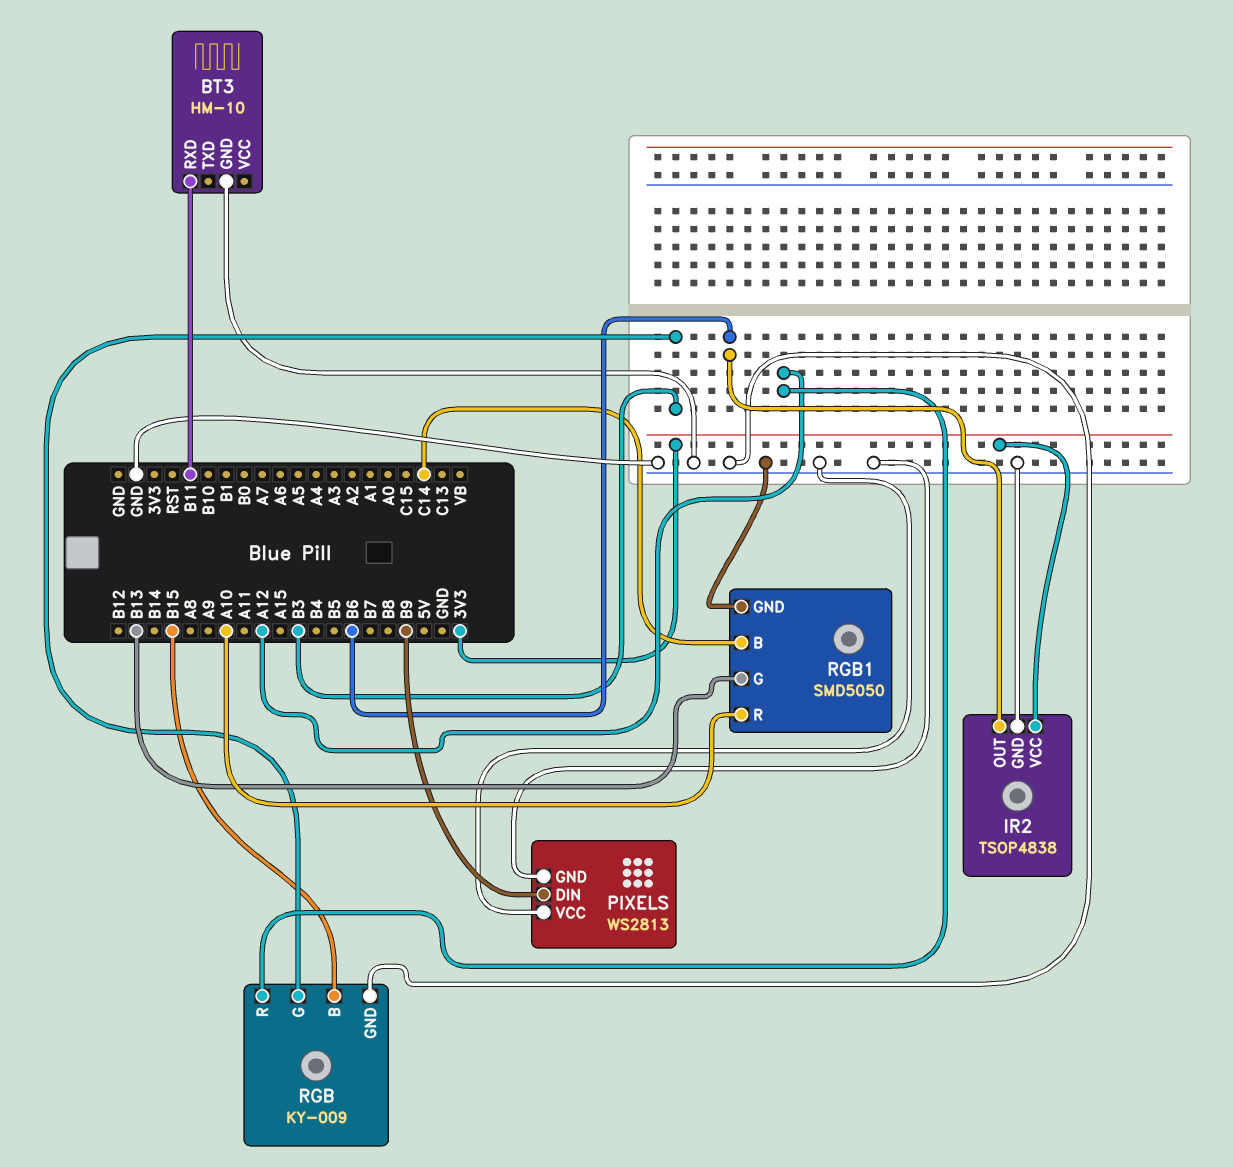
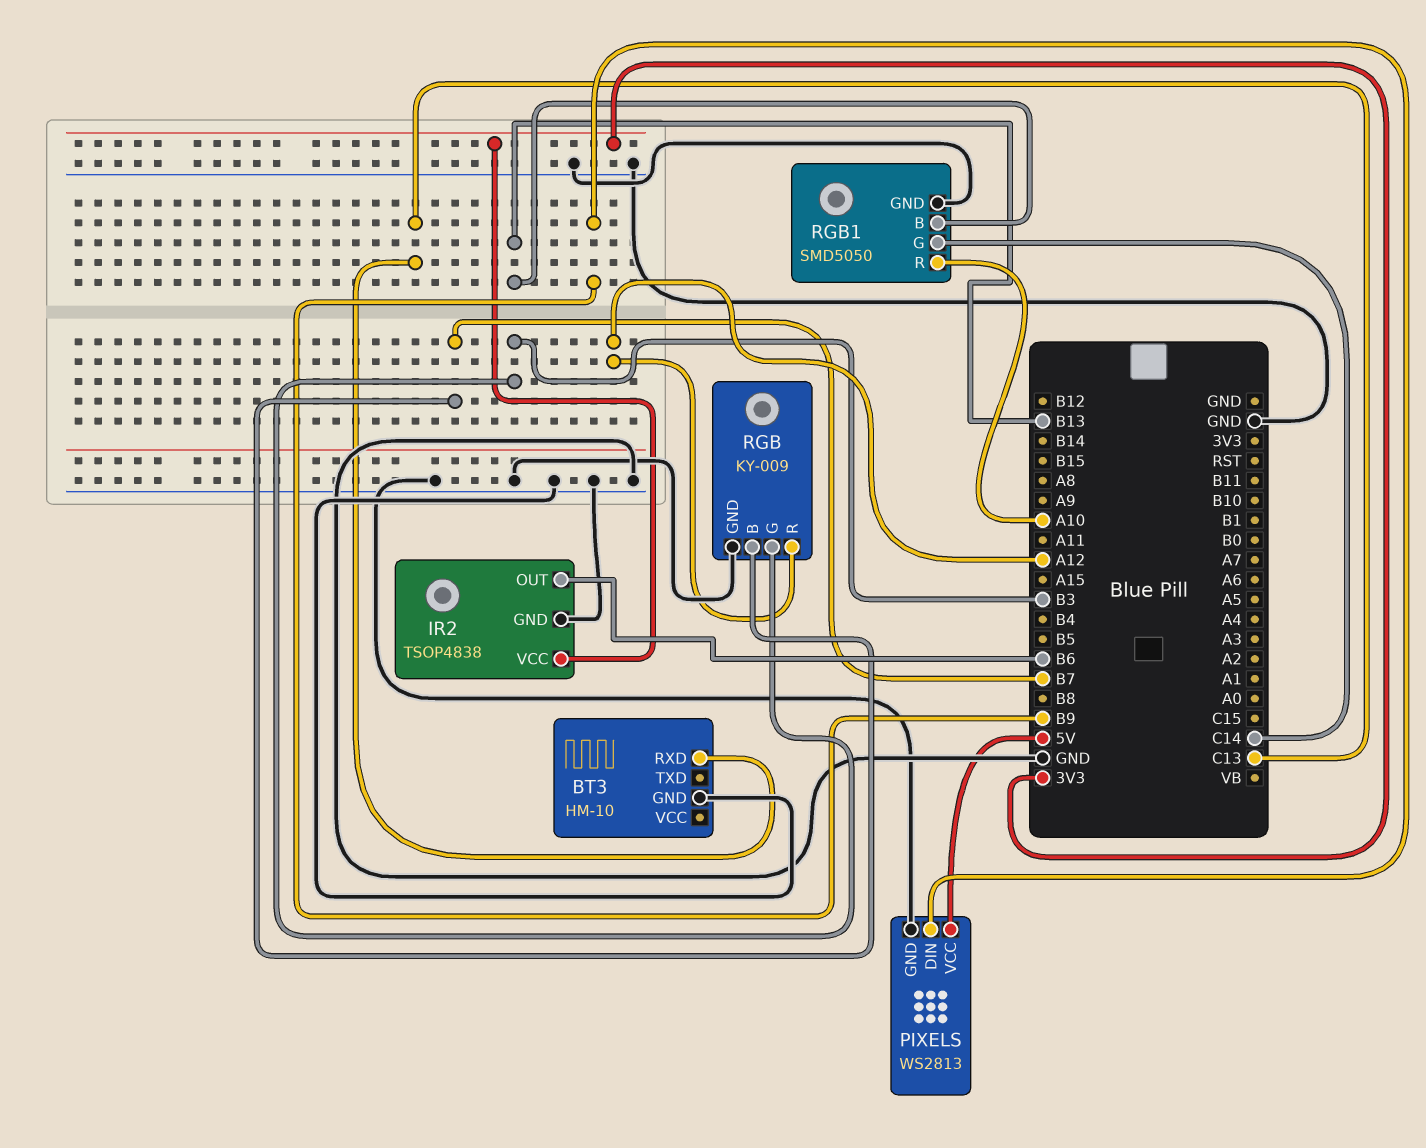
BT3 pin RXD: B11 -> C13
PIXELS pin VCC: GND -> 5V
RGB pin B: B15 -> B7
RGB1 pin B: C14 -> B13
RGB1 pin G: B13 -> C14

